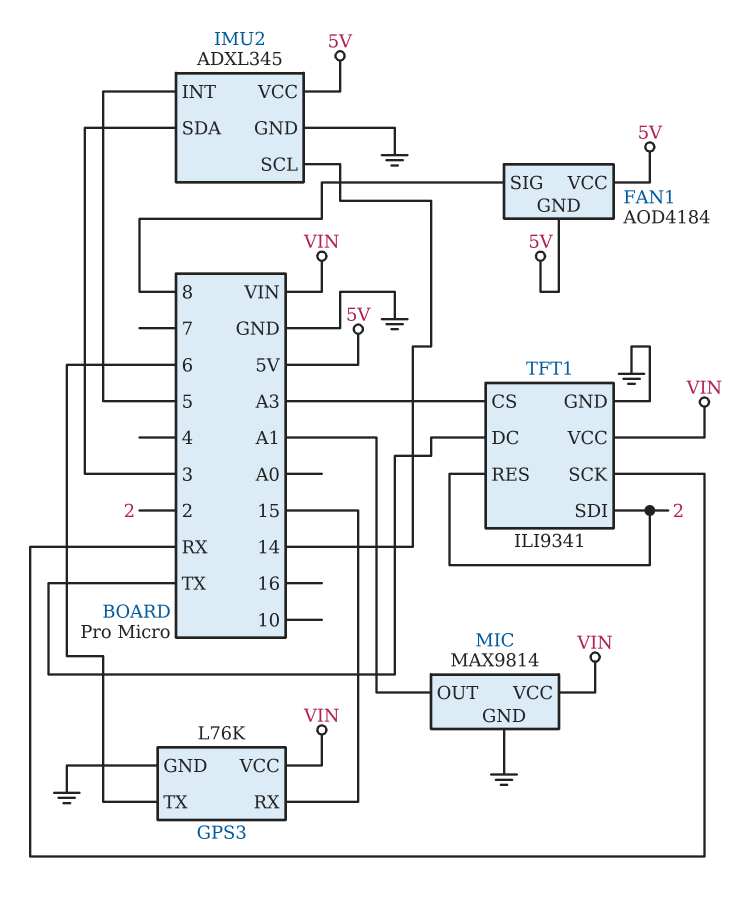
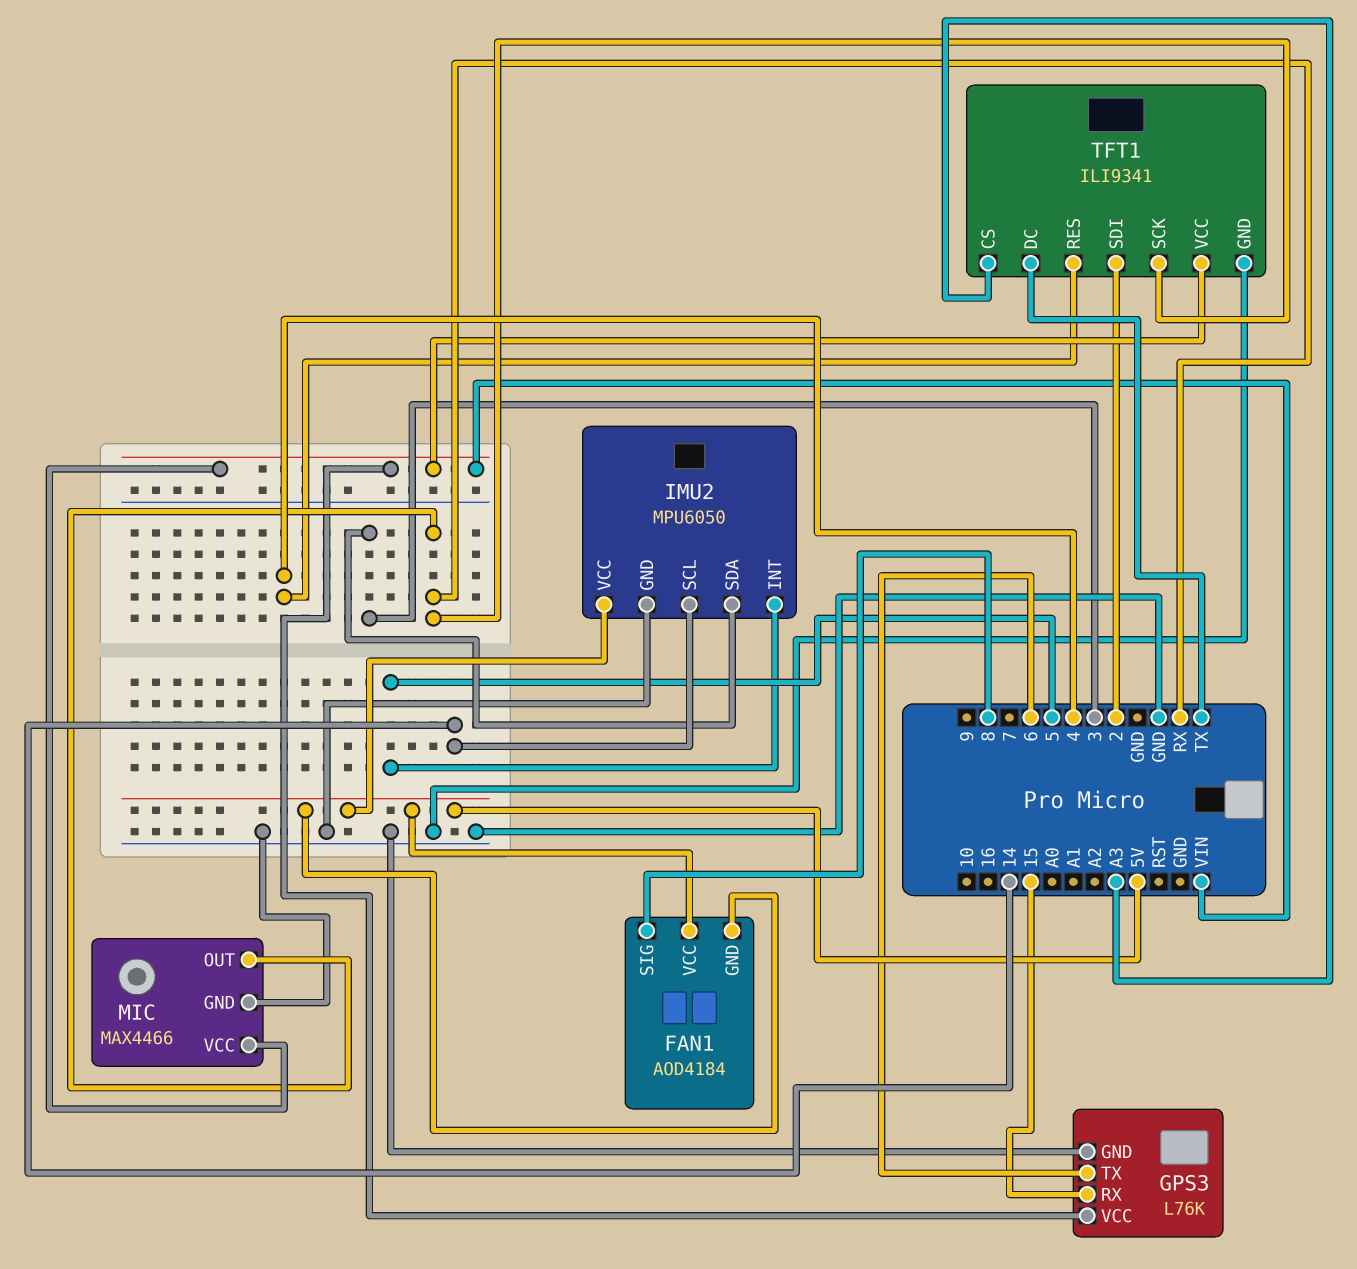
IMU2: ADXL345 -> MPU6050
MIC: MAX9814 -> MAX4466
MIC pin OUT: A1 -> RX
TFT1 pin RES: 2 -> 4

